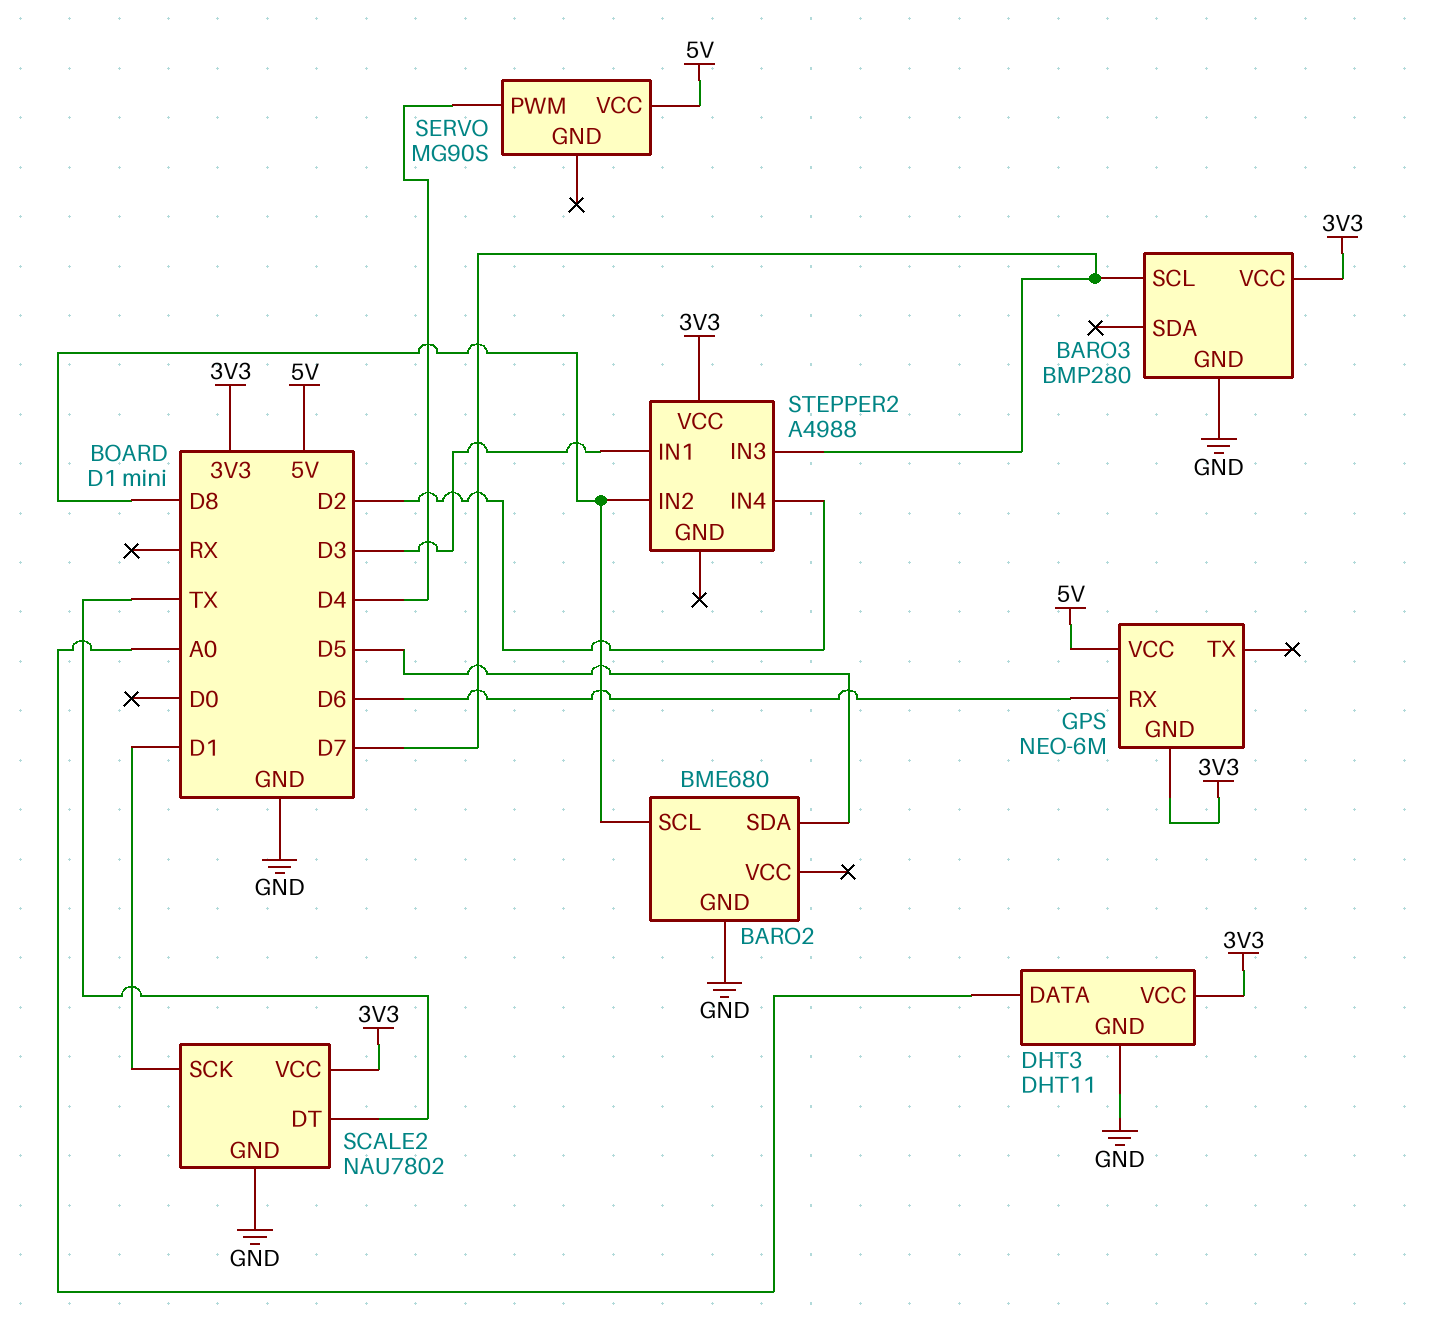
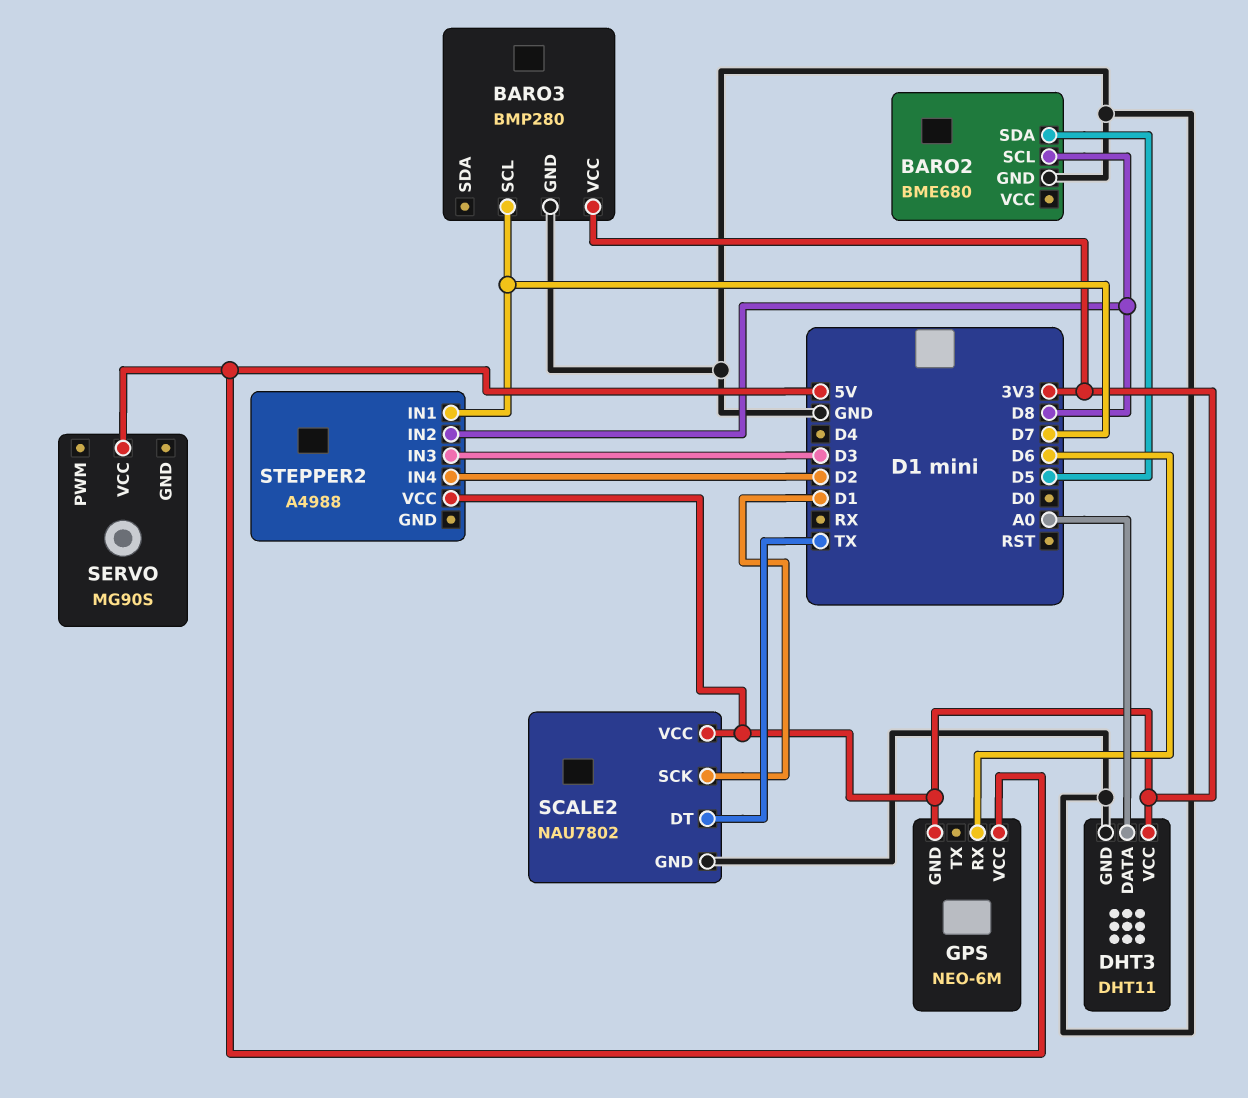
SERVO pin PWM: D4 -> none
STEPPER2 pin IN1: D3 -> D7
STEPPER2 pin IN3: D7 -> D3

